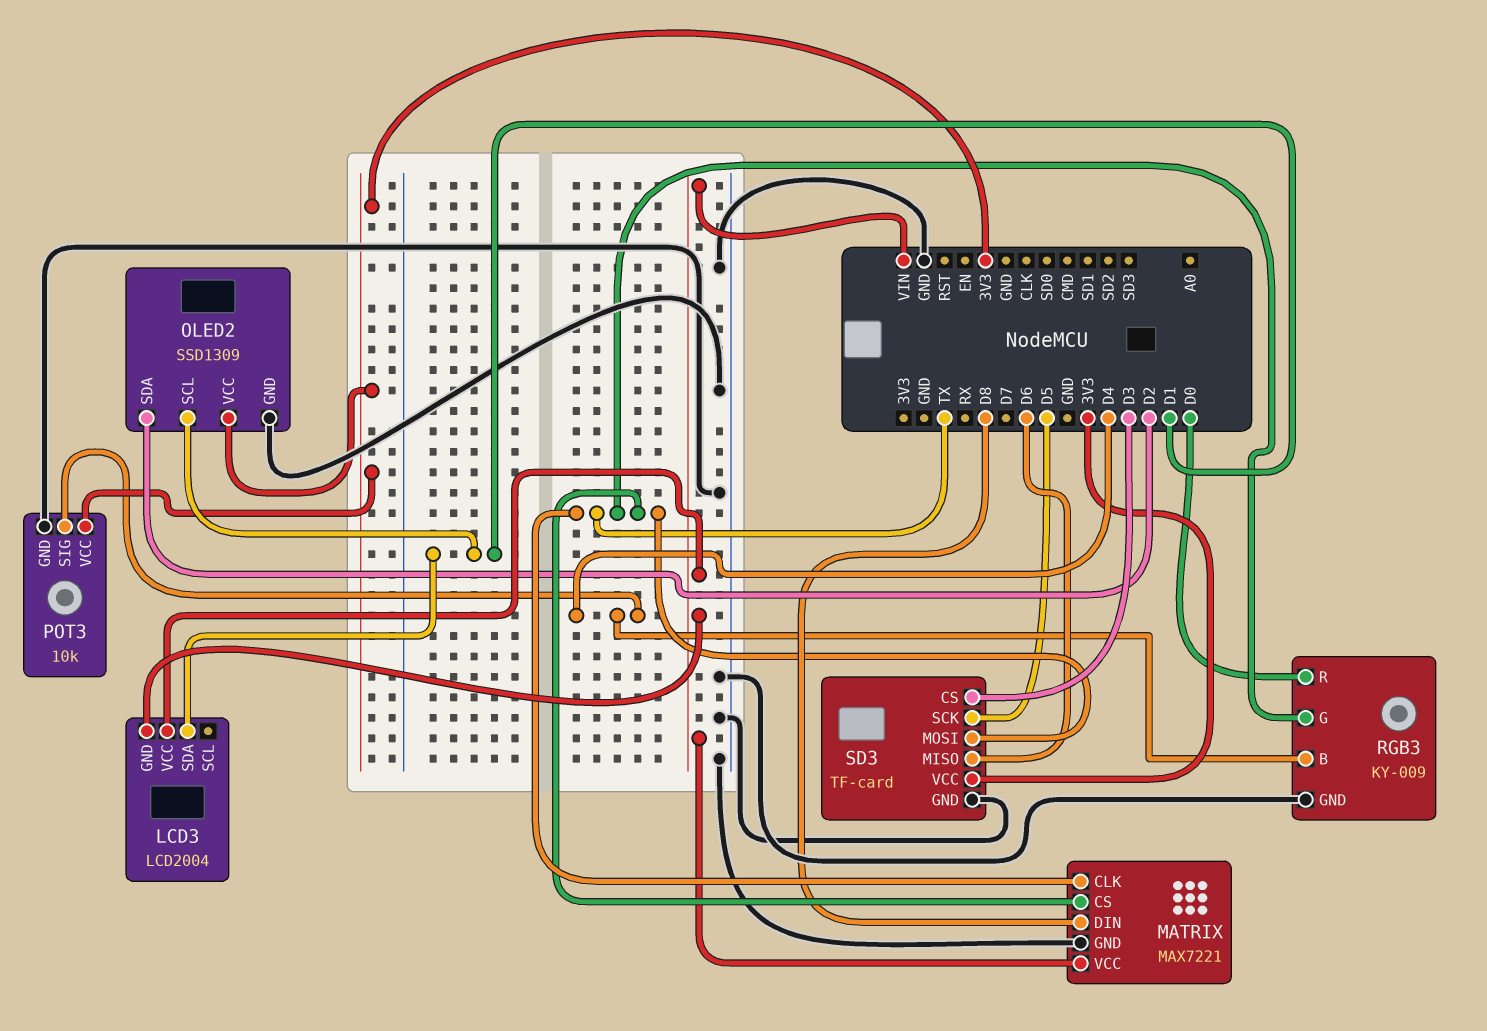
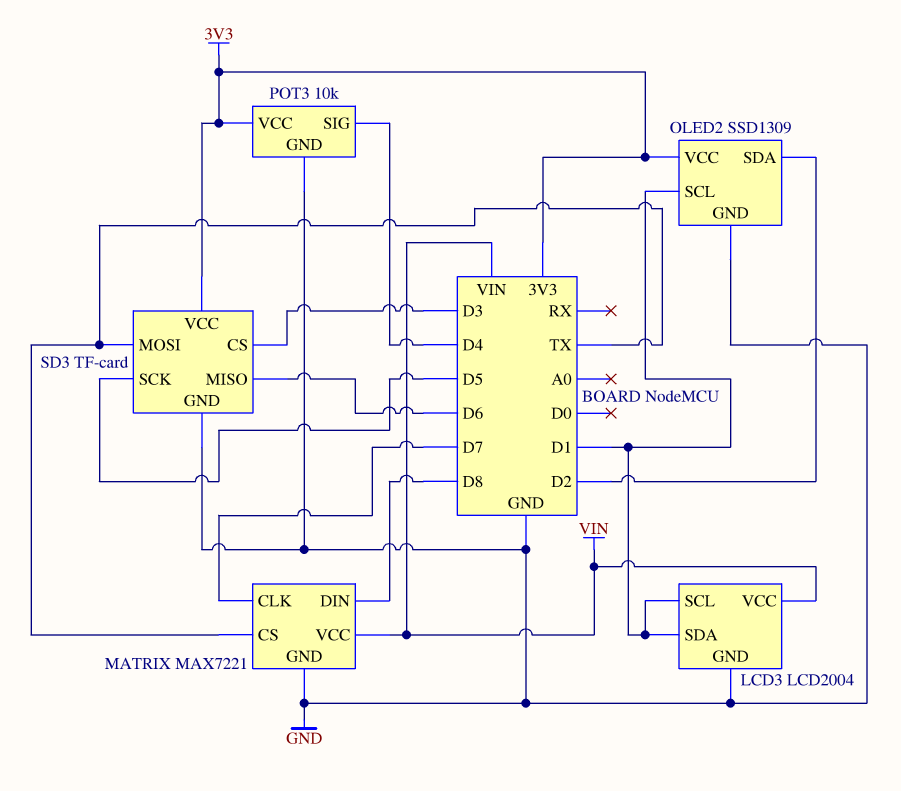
LCD3 pin GND: VIN -> GND
LCD3 pin SCL: none -> D1
MATRIX pin CLK: TX -> D7
RGB3: KY-009 -> none
RGB3 pin B: D4 -> none
RGB3 pin G: TX -> none
RGB3 pin GND: GND -> none
RGB3 pin R: D0 -> none

